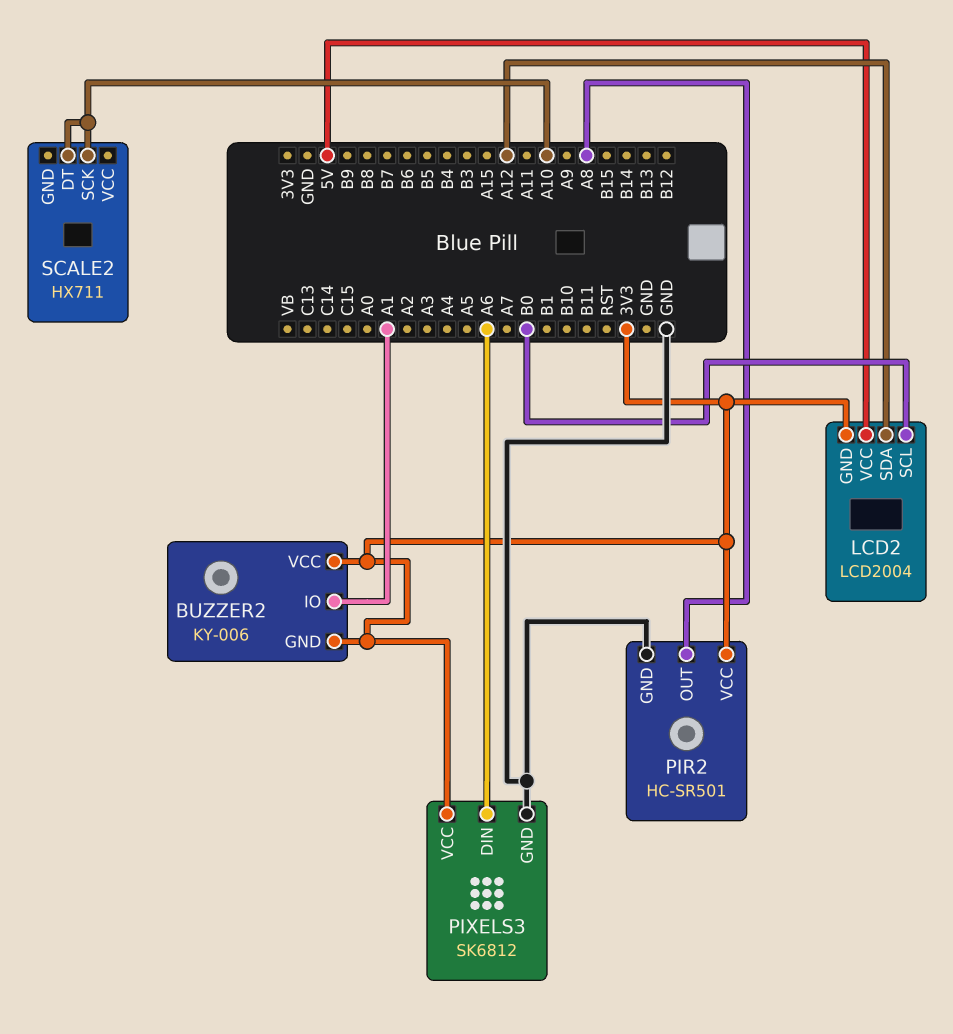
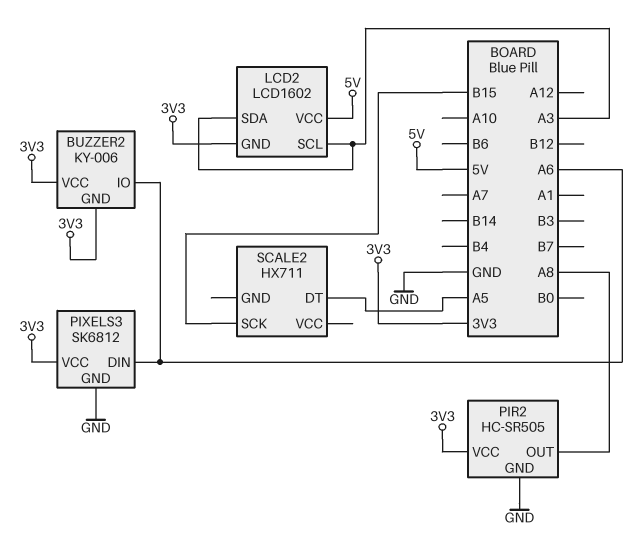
BUZZER2 pin IO: A1 -> A6
LCD2: LCD2004 -> LCD1602
LCD2 pin SCL: B0 -> A3
LCD2 pin SDA: A12 -> A3
PIR2: HC-SR501 -> HC-SR505
SCALE2 pin DT: A10 -> A5
SCALE2 pin SCK: A10 -> B15

